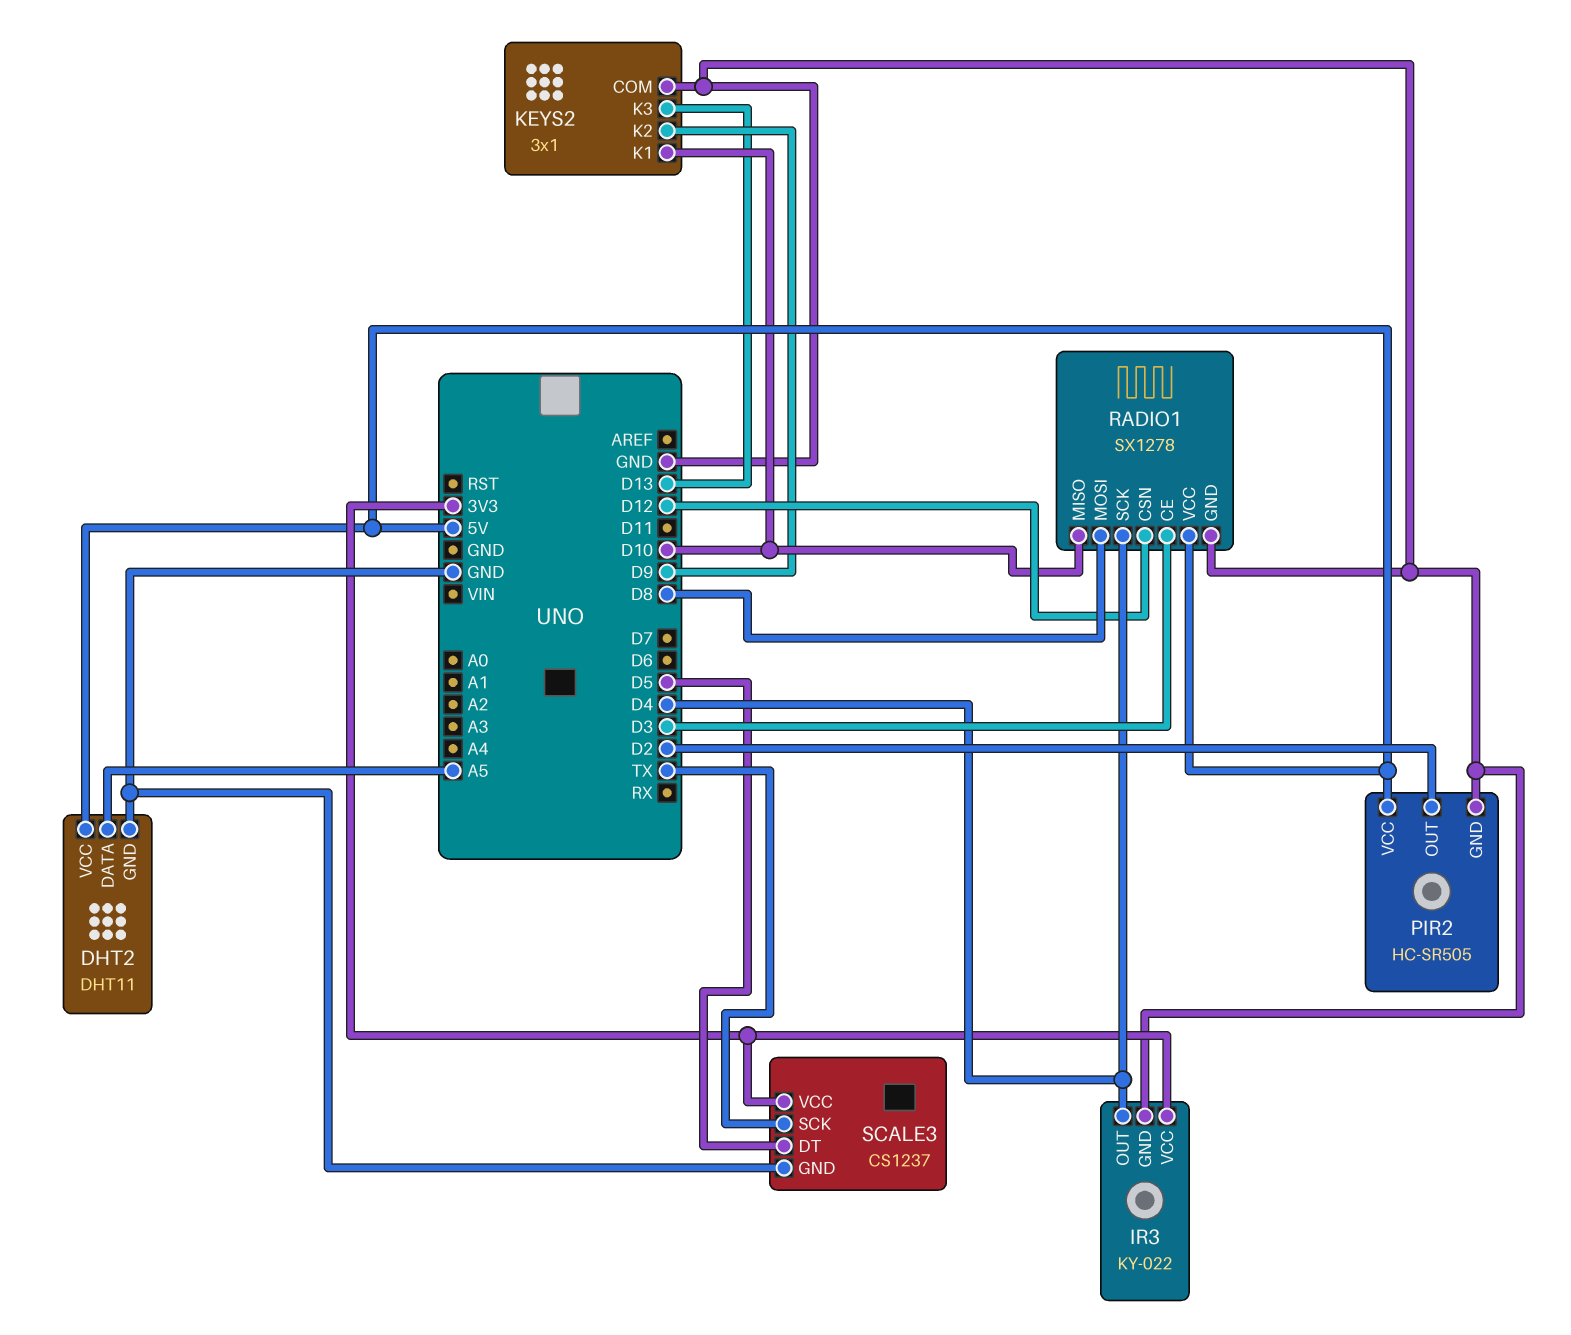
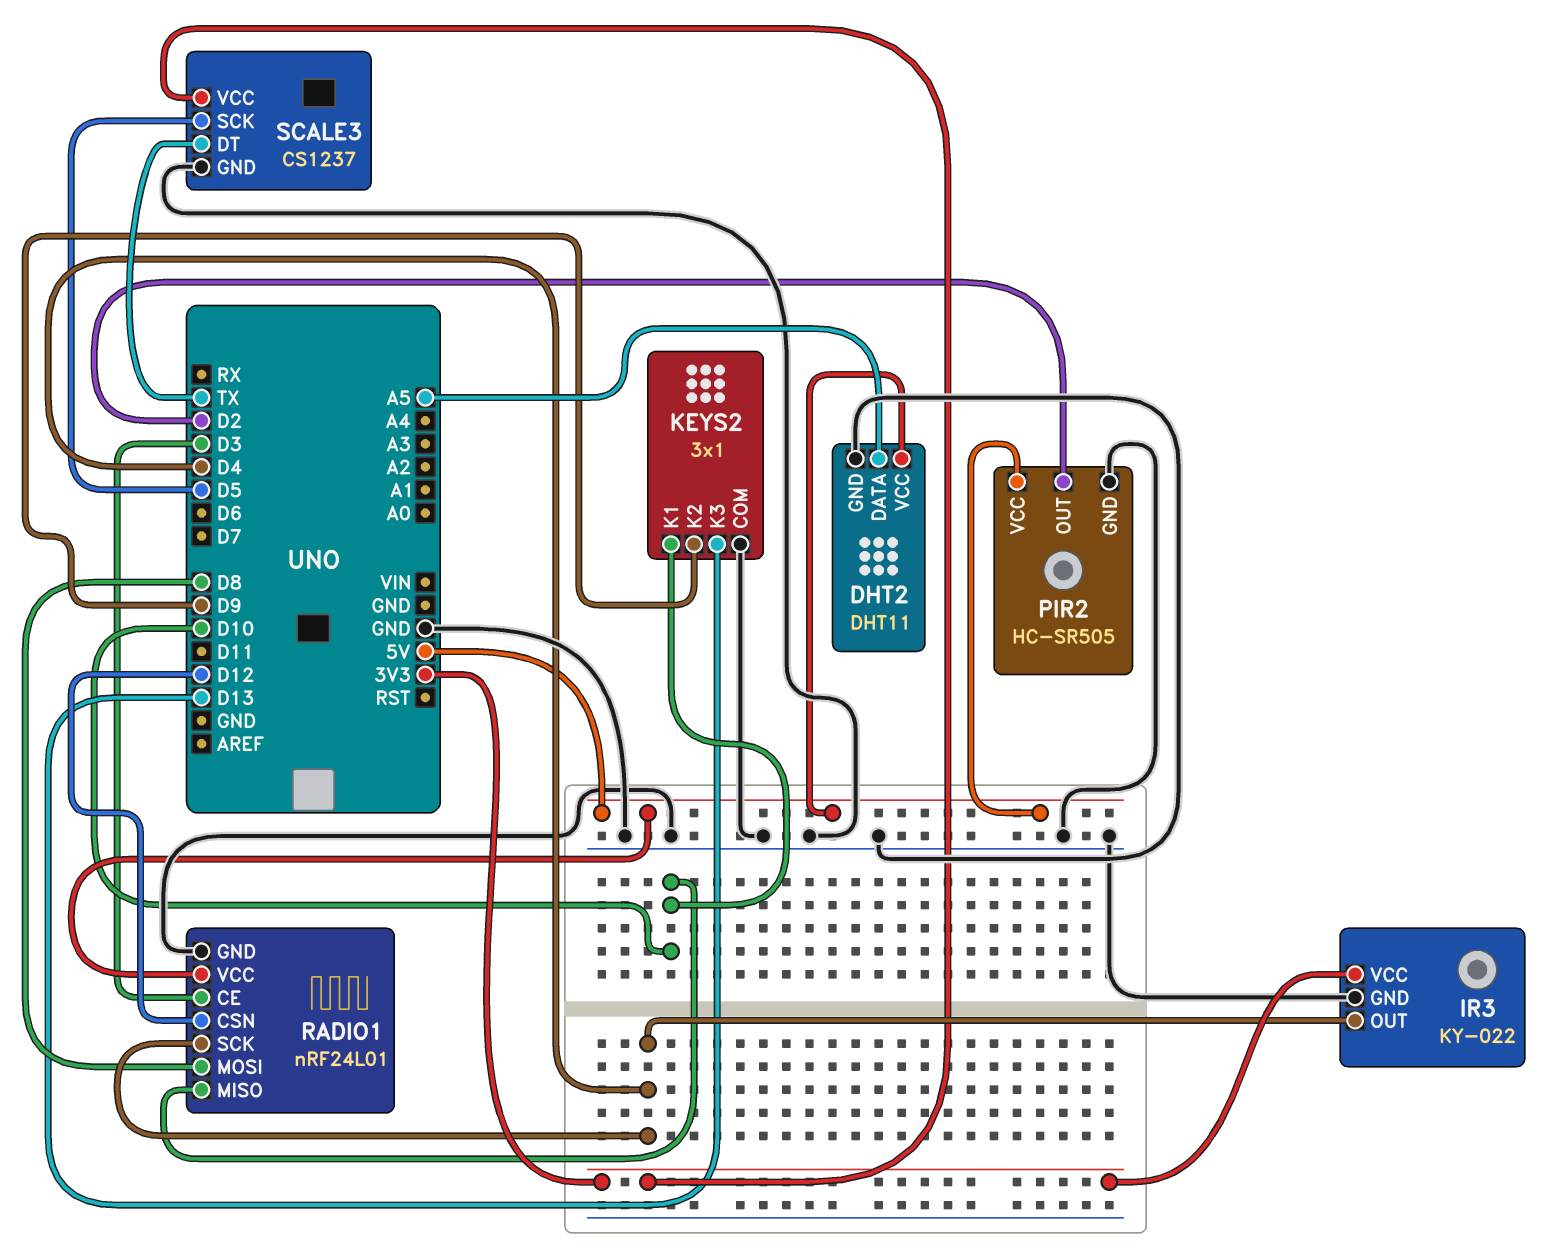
RADIO1: SX1278 -> nRF24L01
SCALE3 pin DT: D5 -> TX
SCALE3 pin SCK: TX -> D5

